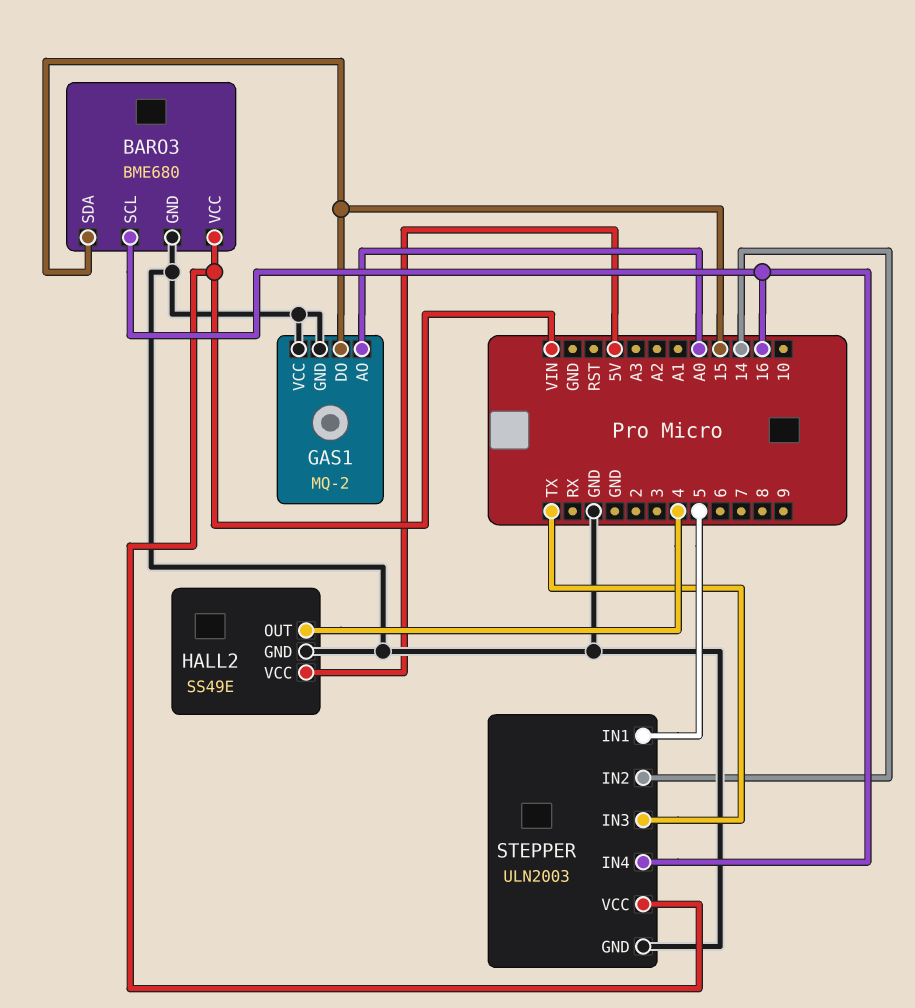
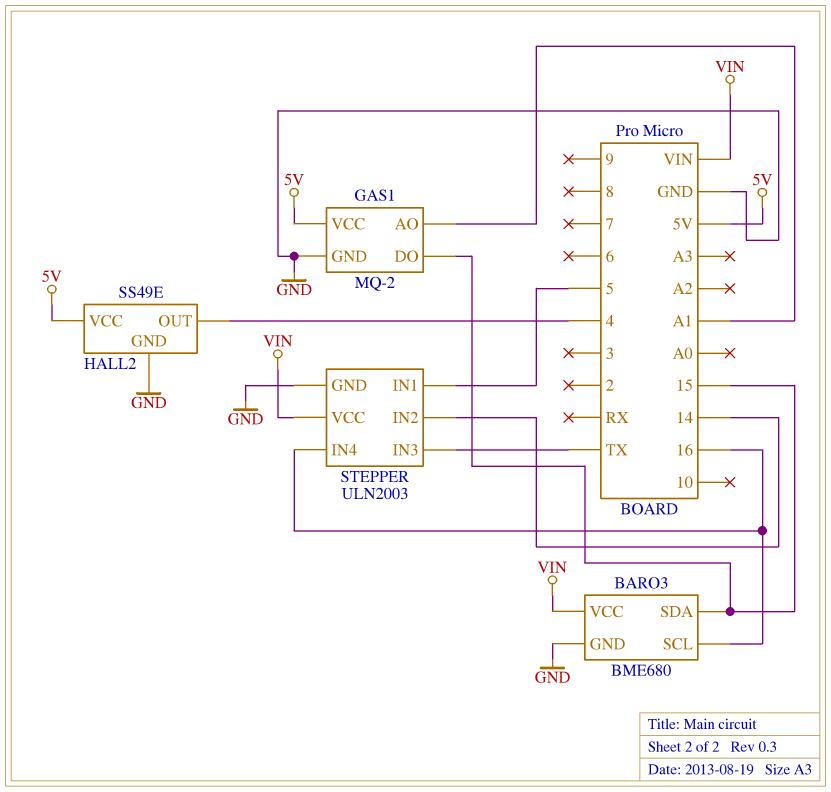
GAS1 pin AO: A0 -> A1
GAS1 pin VCC: GND -> 5V

